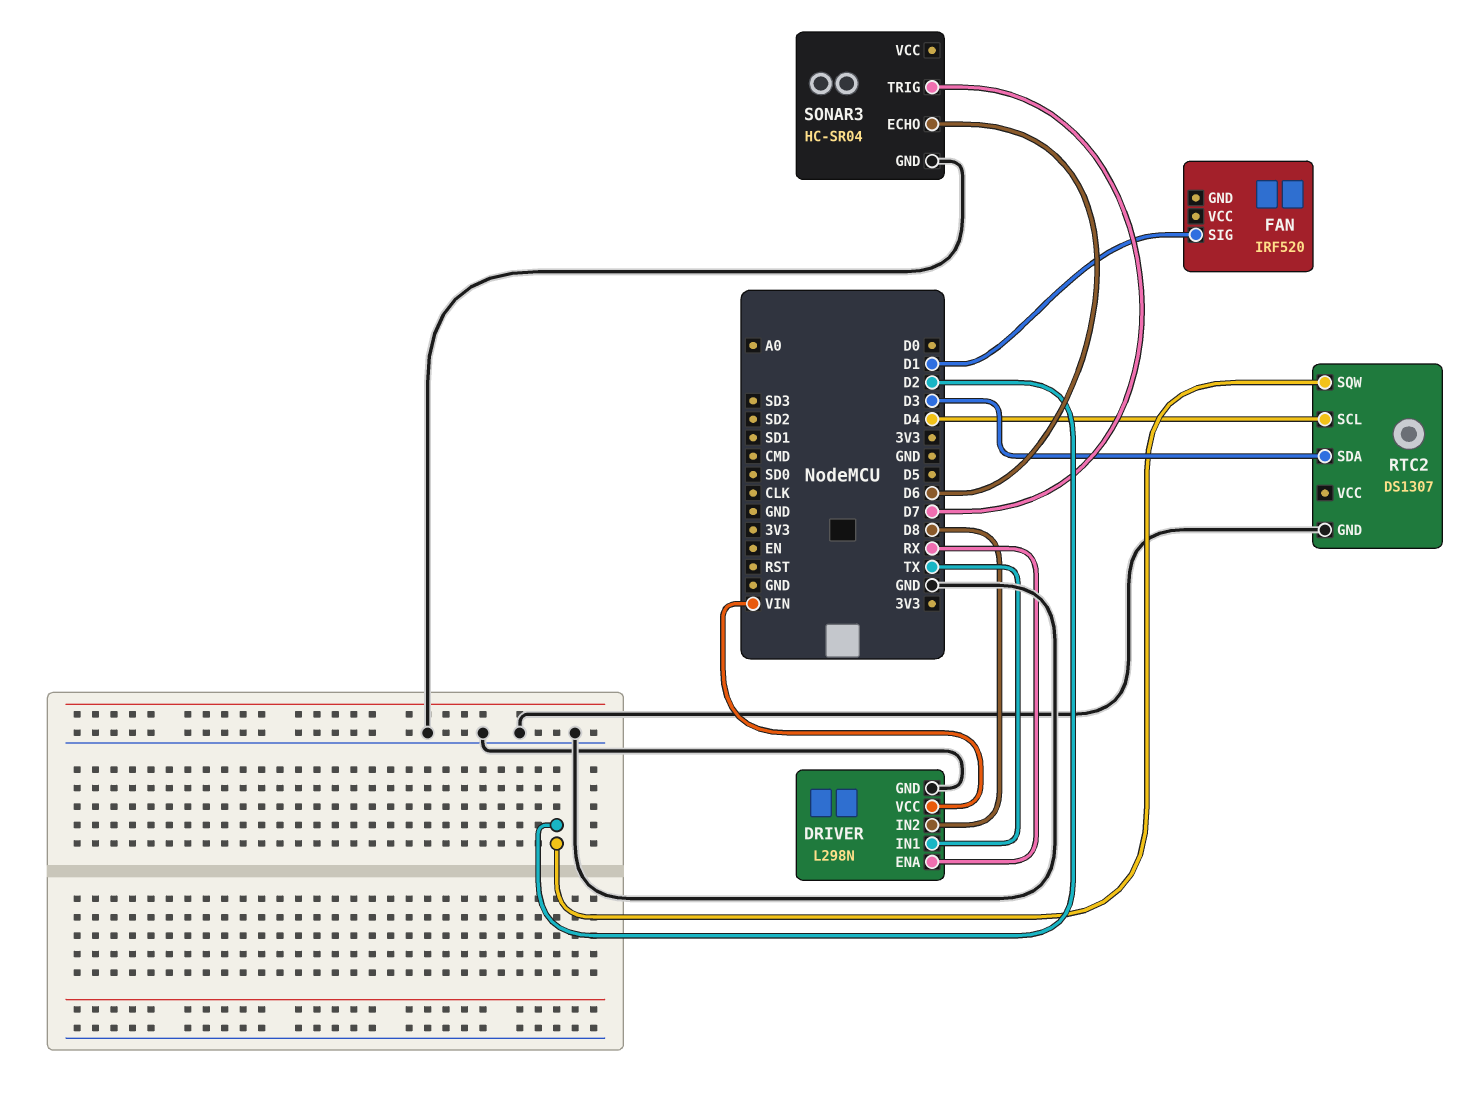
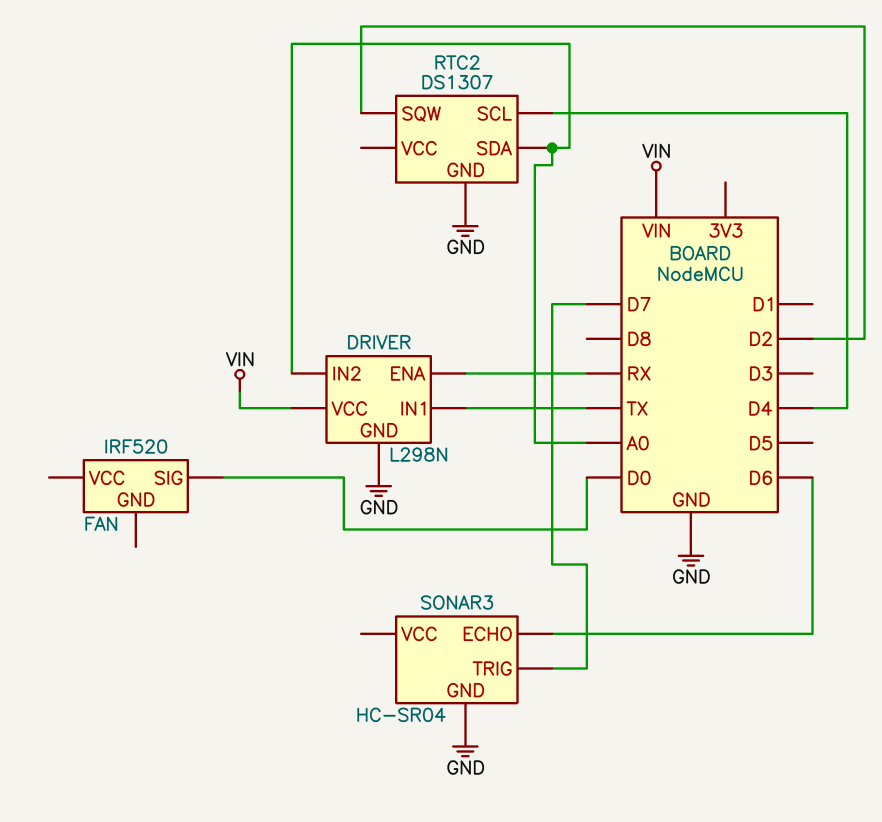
DRIVER pin IN2: D8 -> A0
FAN pin SIG: D1 -> D0
RTC2 pin SDA: D3 -> A0

